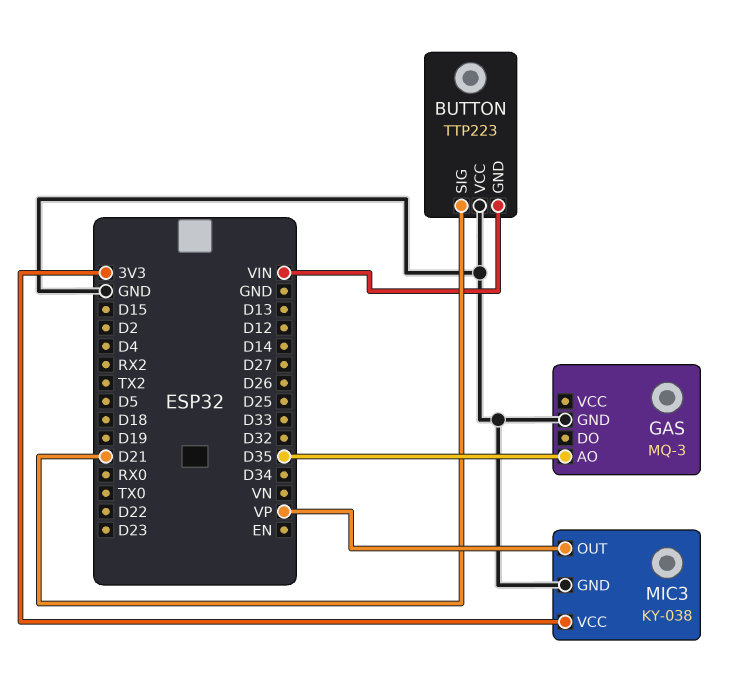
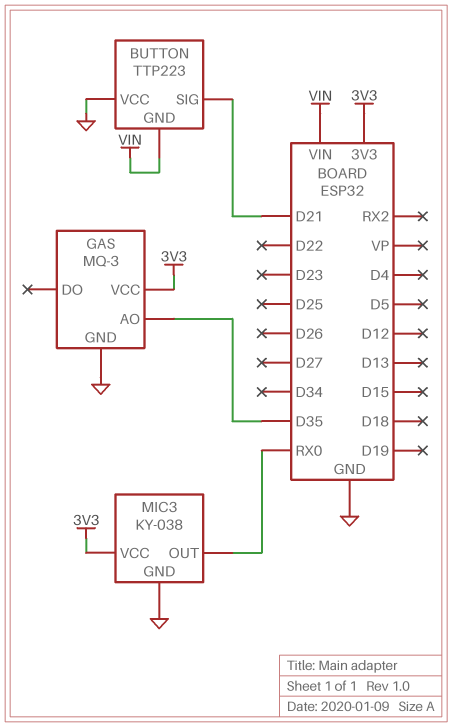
GAS pin VCC: none -> 3V3
MIC3 pin OUT: VP -> RX0

